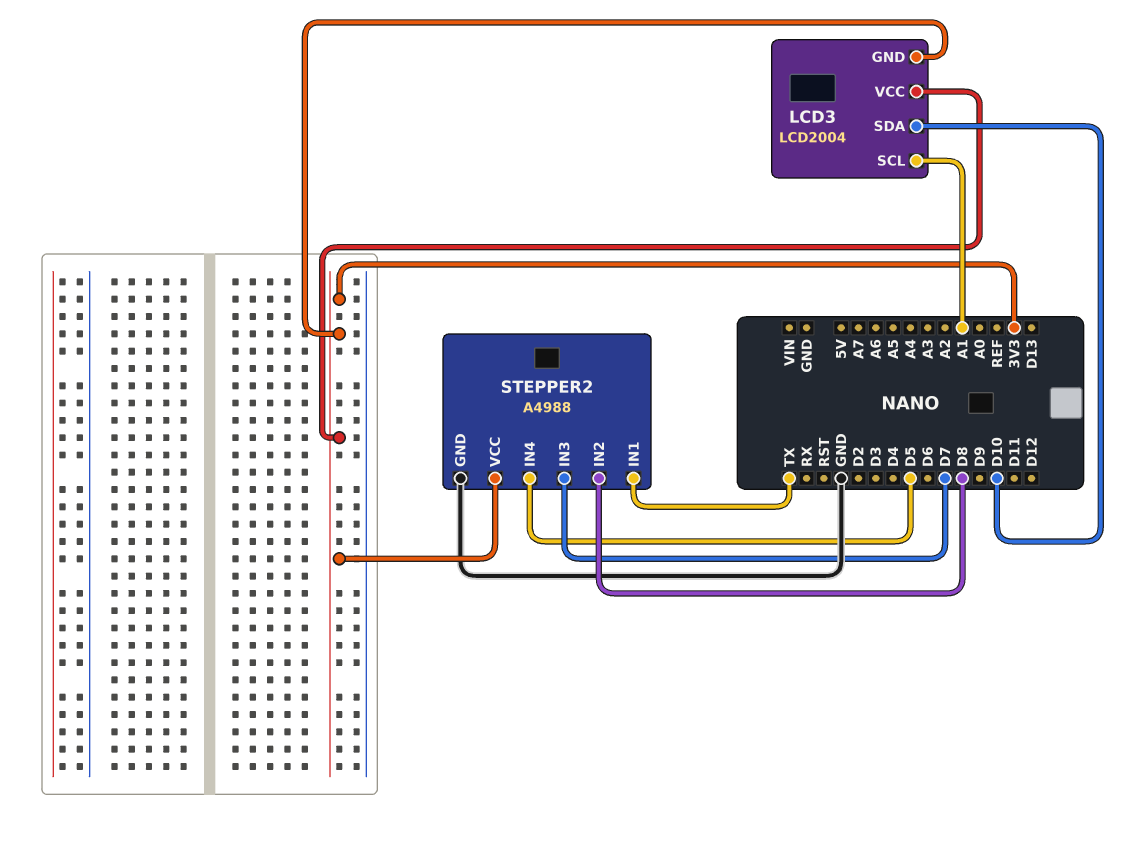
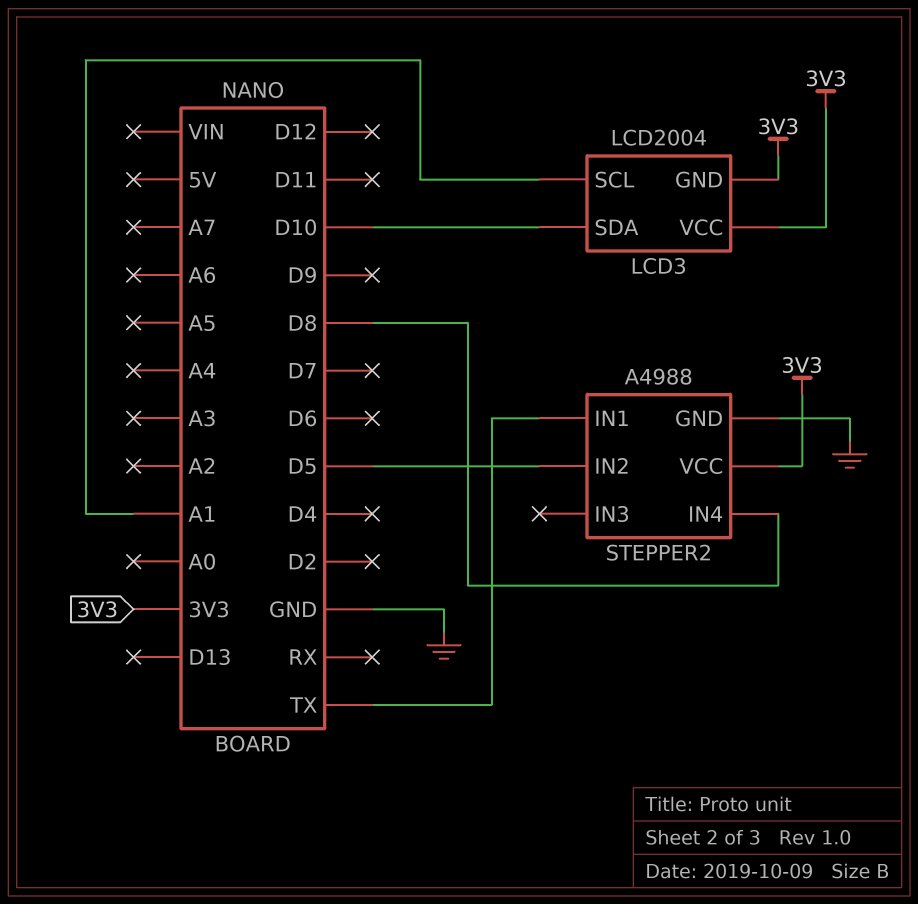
STEPPER2 pin IN2: D8 -> D5
STEPPER2 pin IN3: D7 -> none
STEPPER2 pin IN4: D5 -> D8

